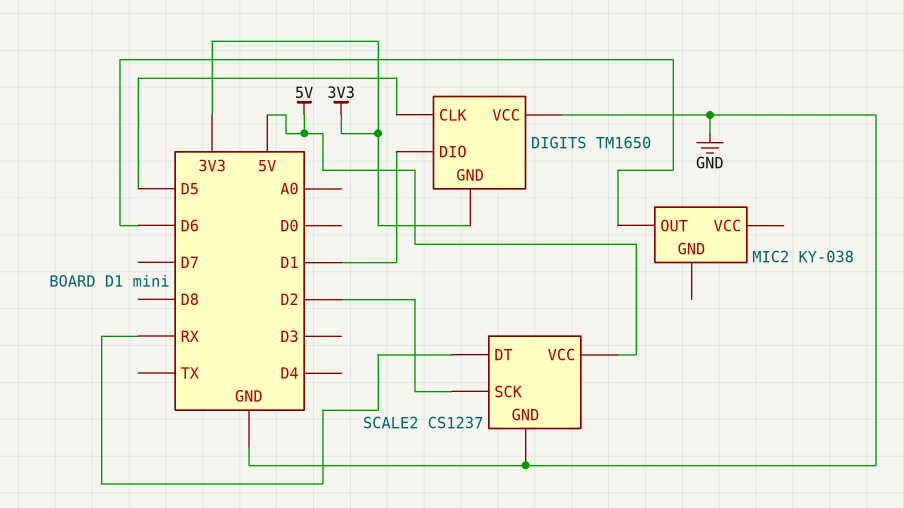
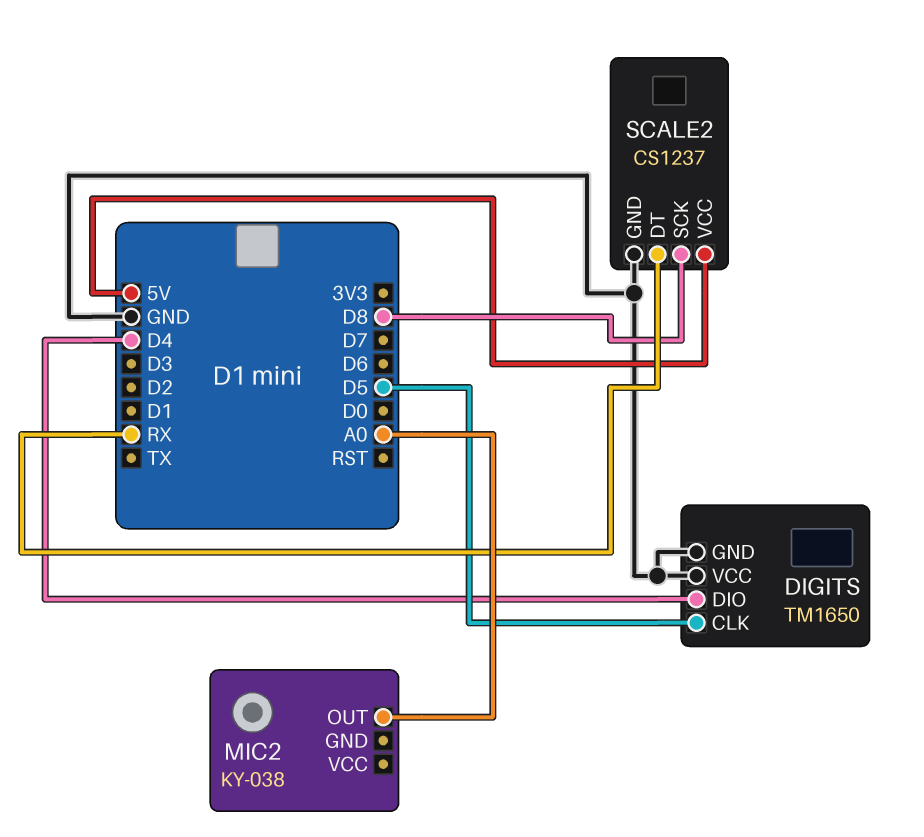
DIGITS pin DIO: D1 -> D4
DIGITS pin GND: 3V3 -> GND
MIC2 pin OUT: D6 -> A0
SCALE2 pin SCK: D2 -> D8

